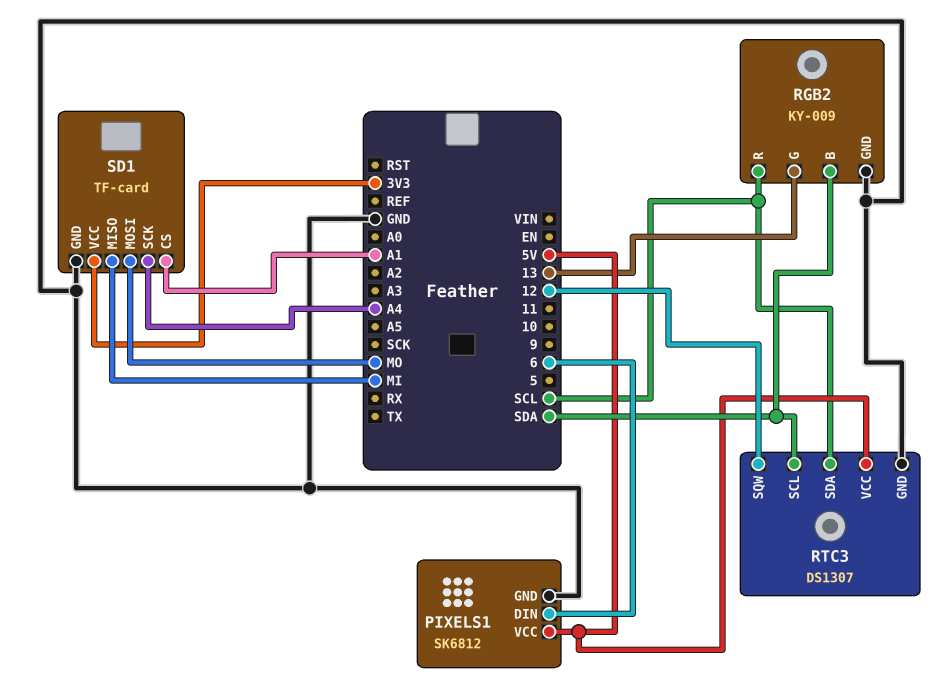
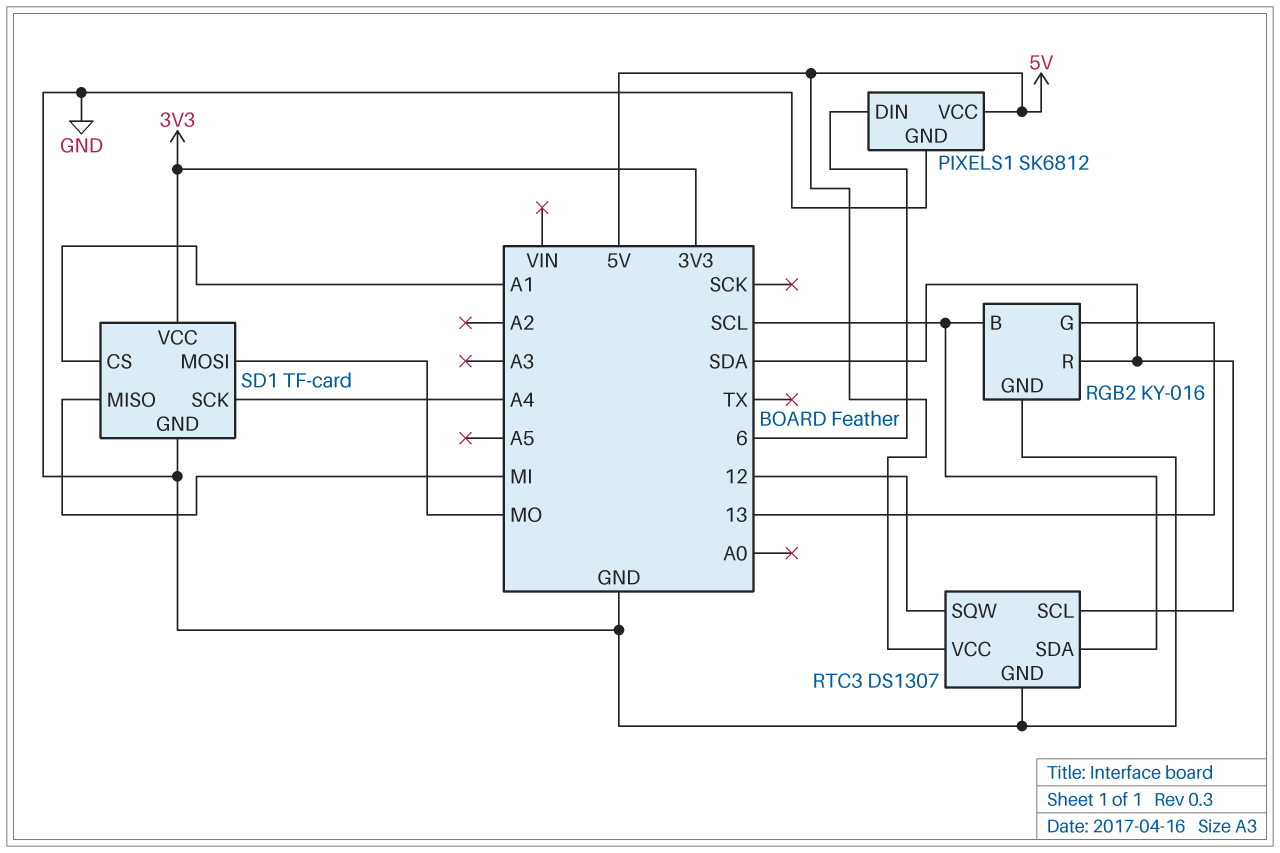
RGB2: KY-009 -> KY-016
RGB2 pin B: SDA -> SCL
RGB2 pin R: SCL -> SDA

